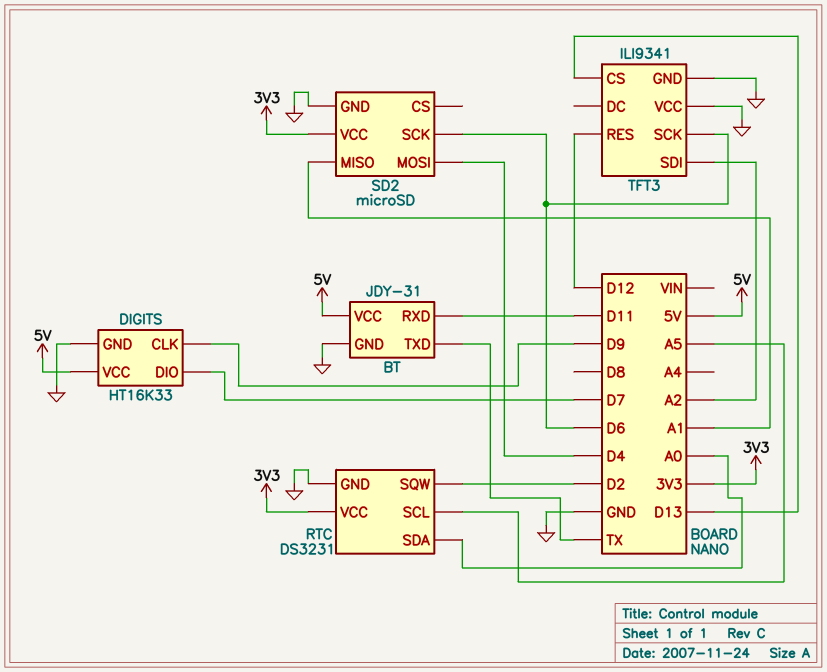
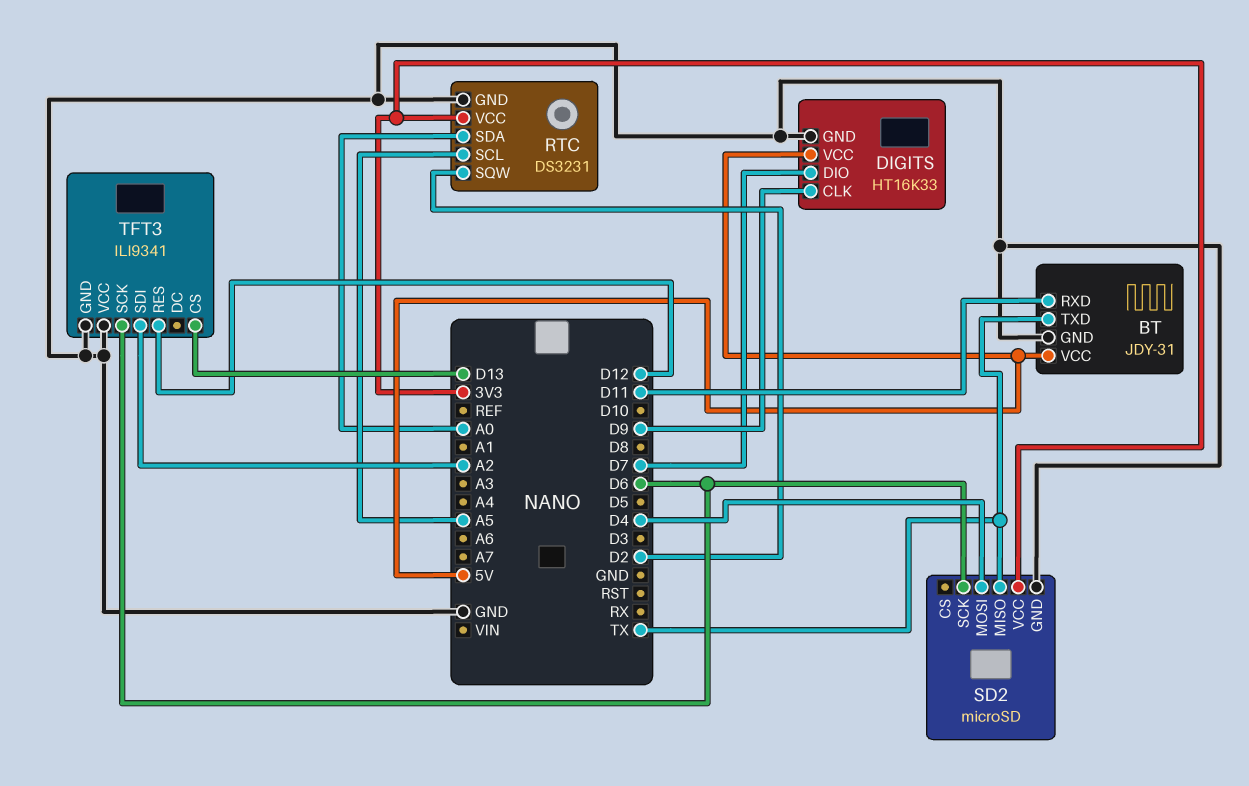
SD2 pin MISO: A1 -> TX

